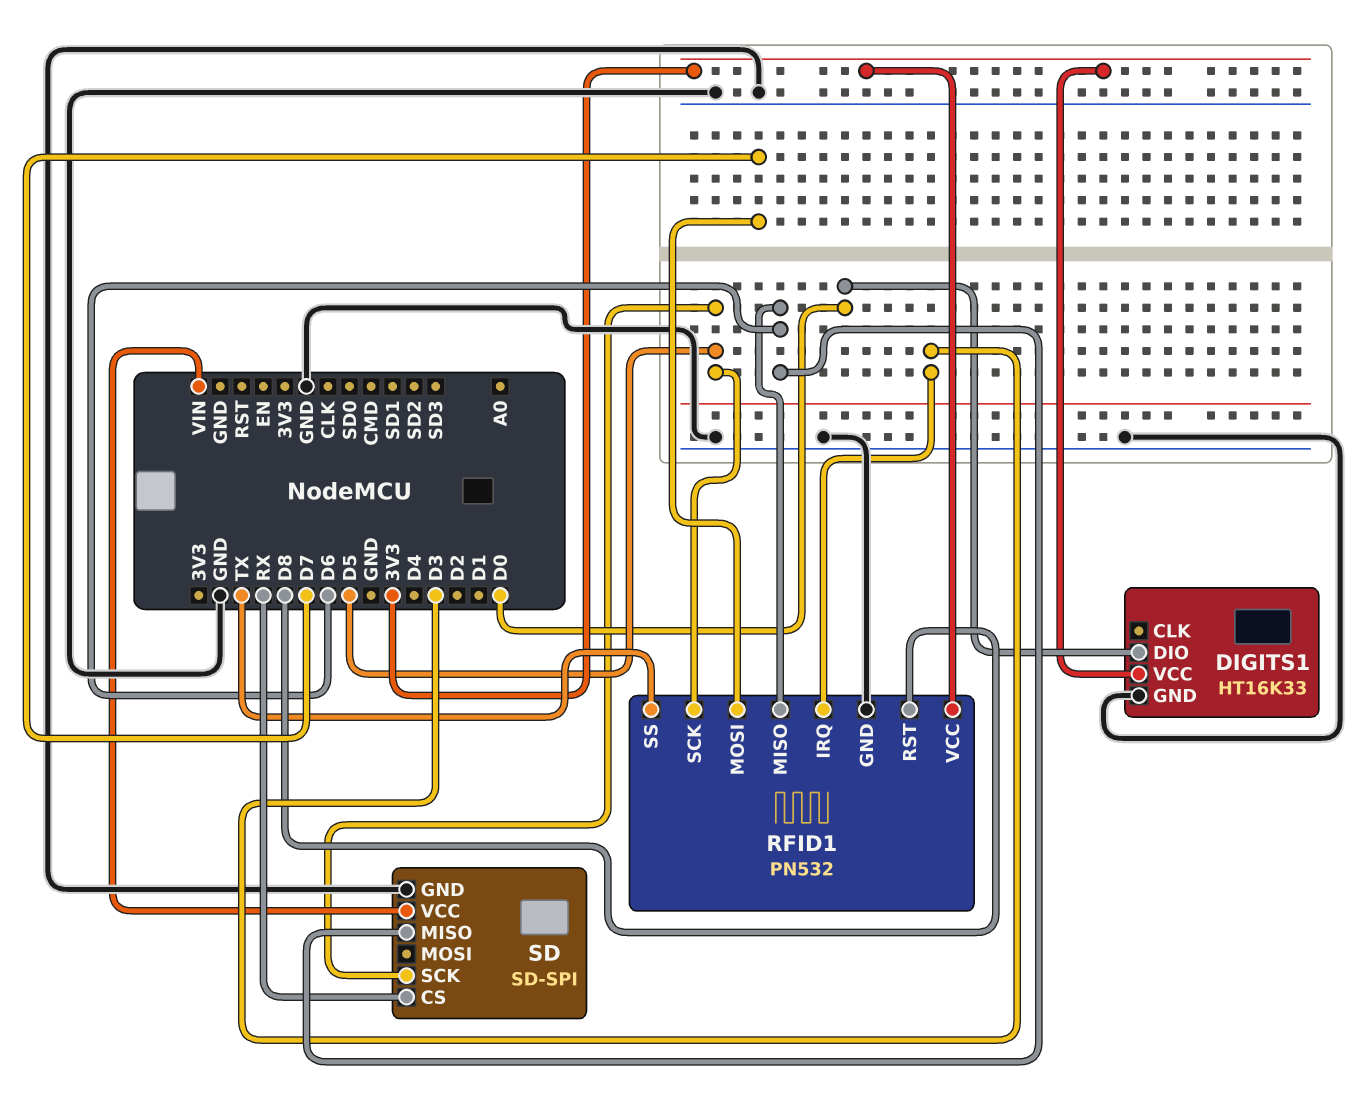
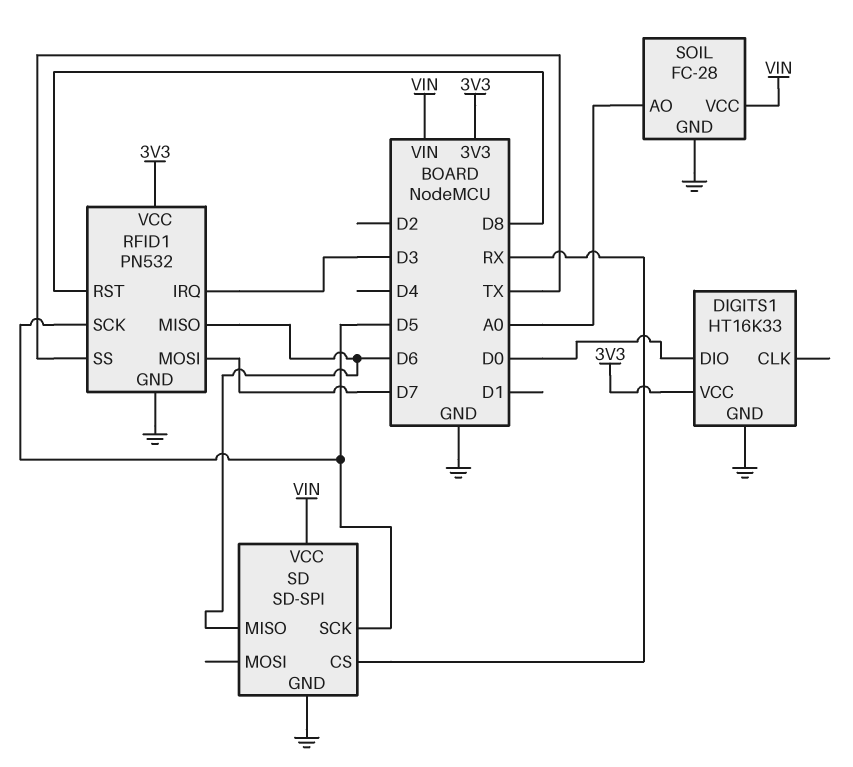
SOIL: none -> FC-28
SOIL pin AO: none -> A0
SOIL pin GND: none -> GND
SOIL pin VCC: none -> VIN

